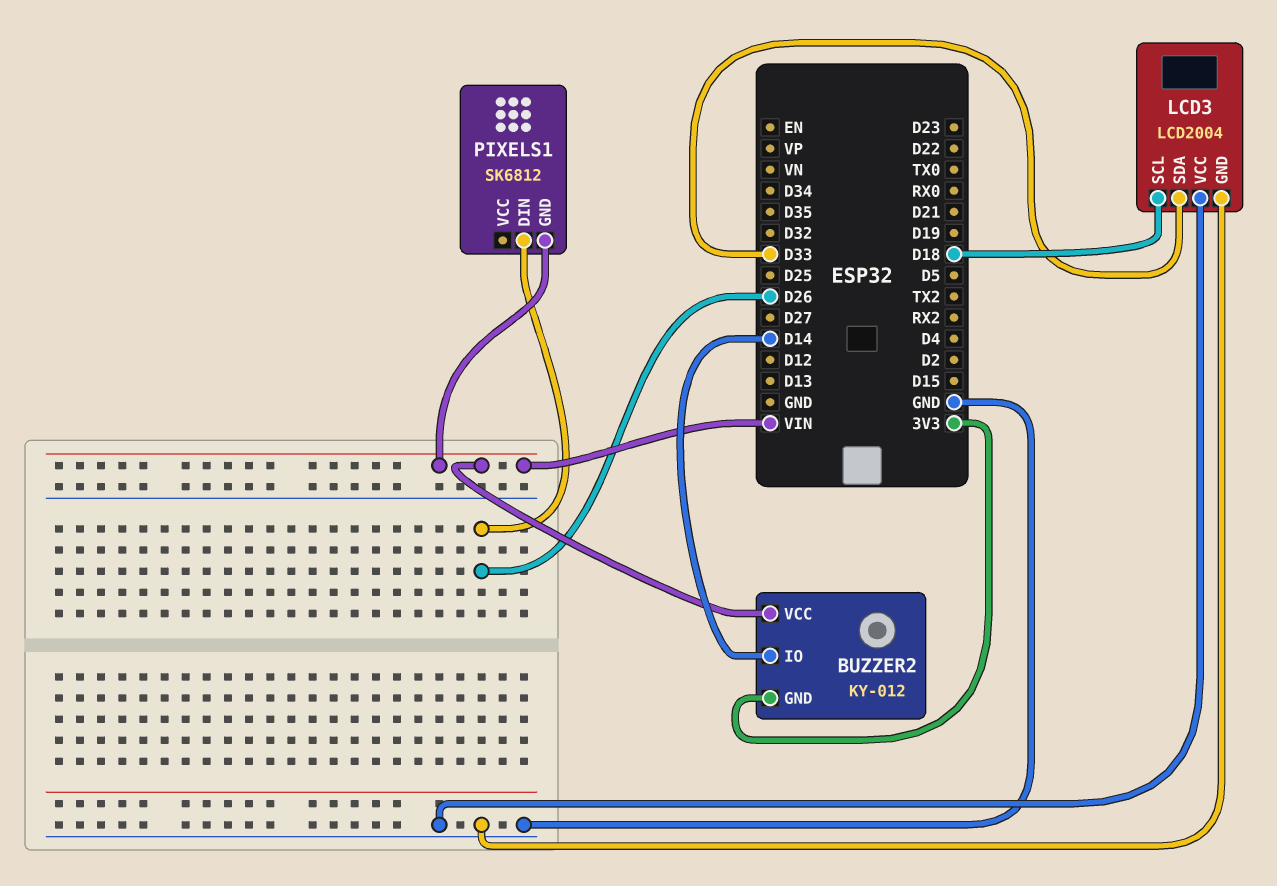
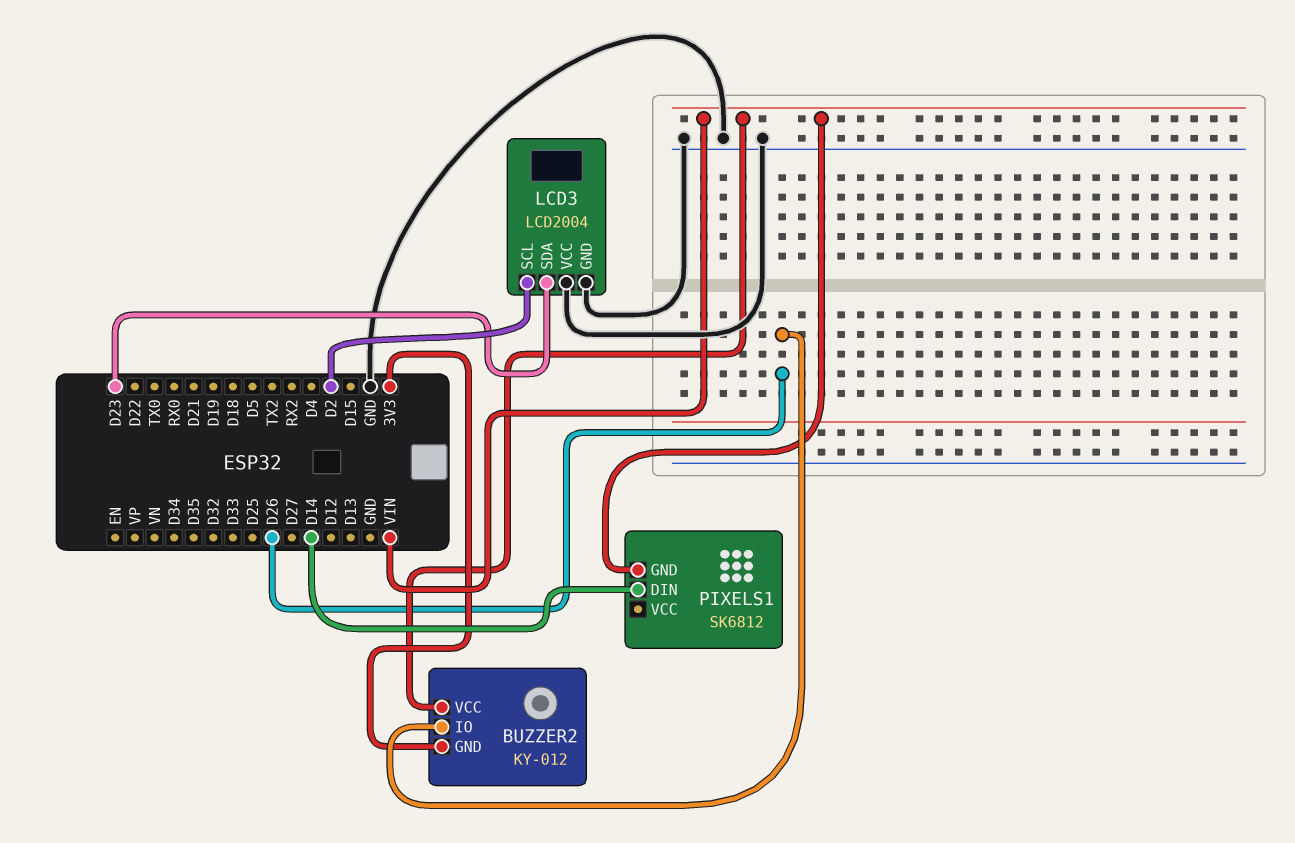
BUZZER2 pin IO: D14 -> D26
LCD3 pin SCL: D18 -> D2
LCD3 pin SDA: D33 -> D23
PIXELS1 pin DIN: D26 -> D14

